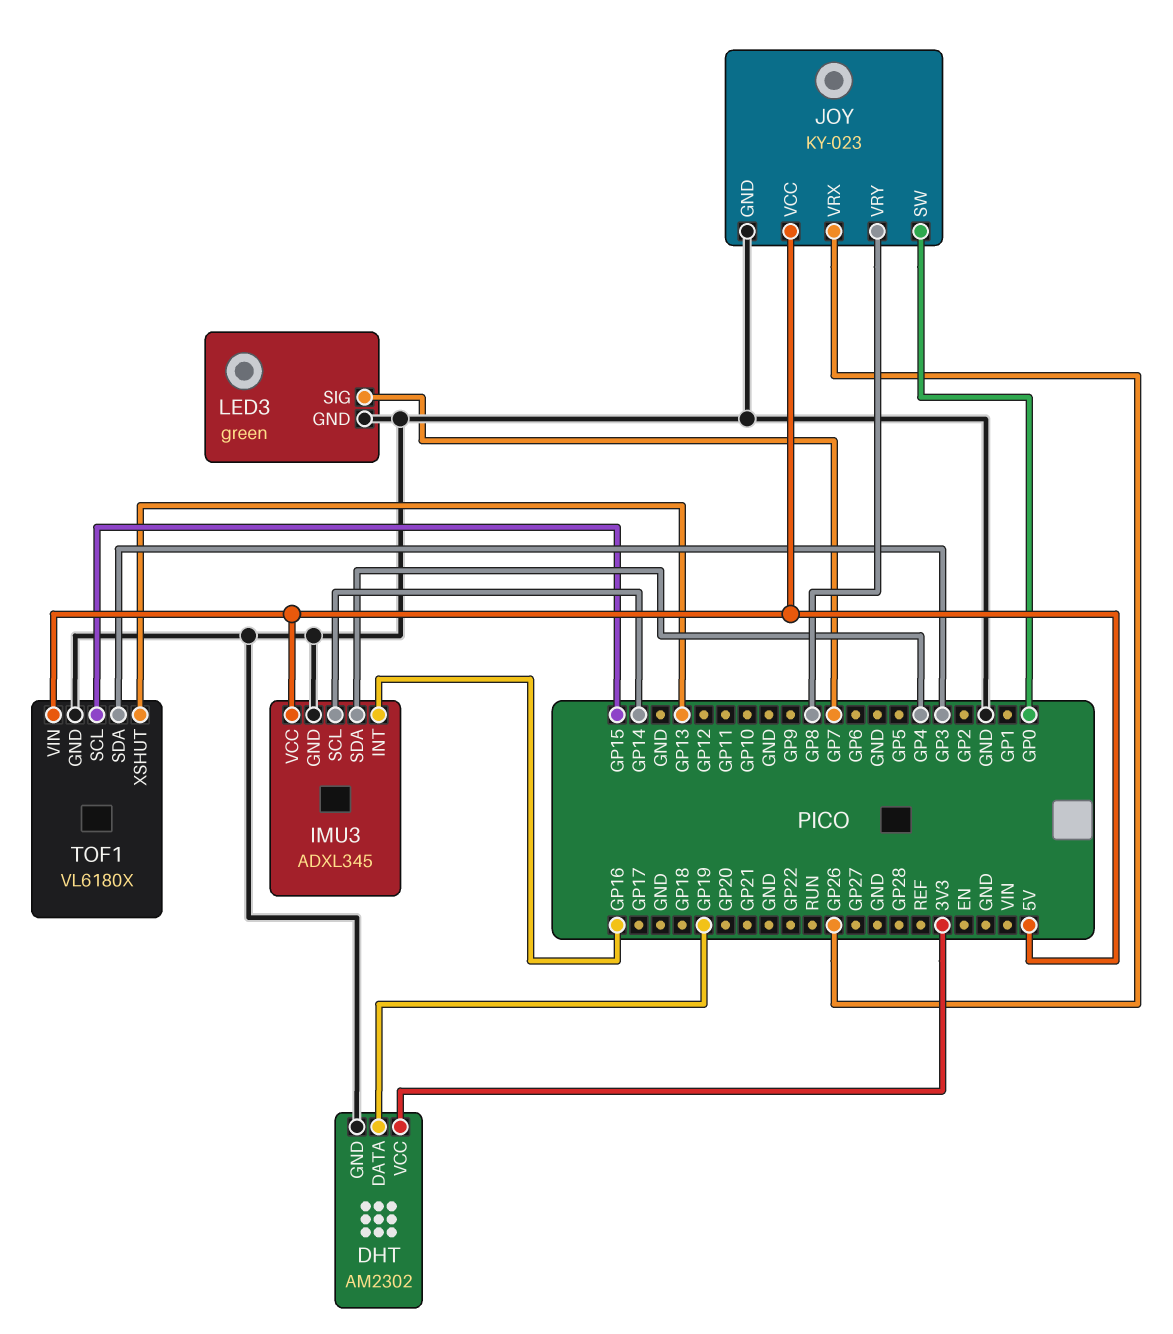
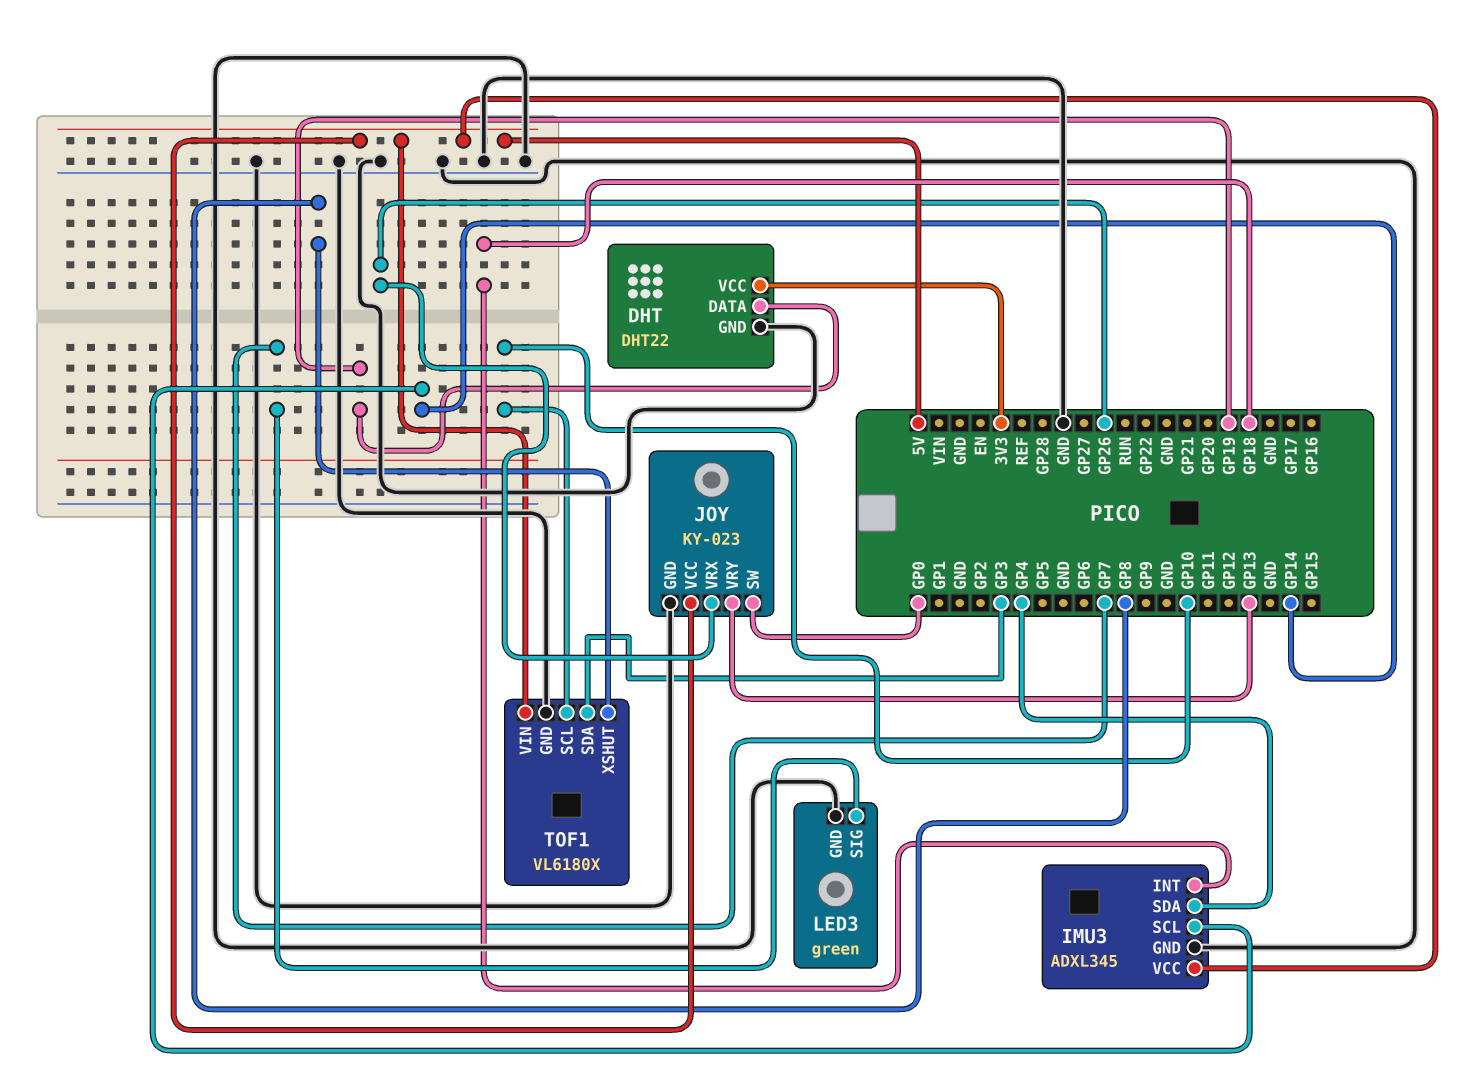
DHT: AM2302 -> DHT22
IMU3 pin INT: GP16 -> GP18
JOY pin VRY: GP8 -> GP13
TOF1 pin SCL: GP15 -> GP10
TOF1 pin XSHUT: GP13 -> GP8

